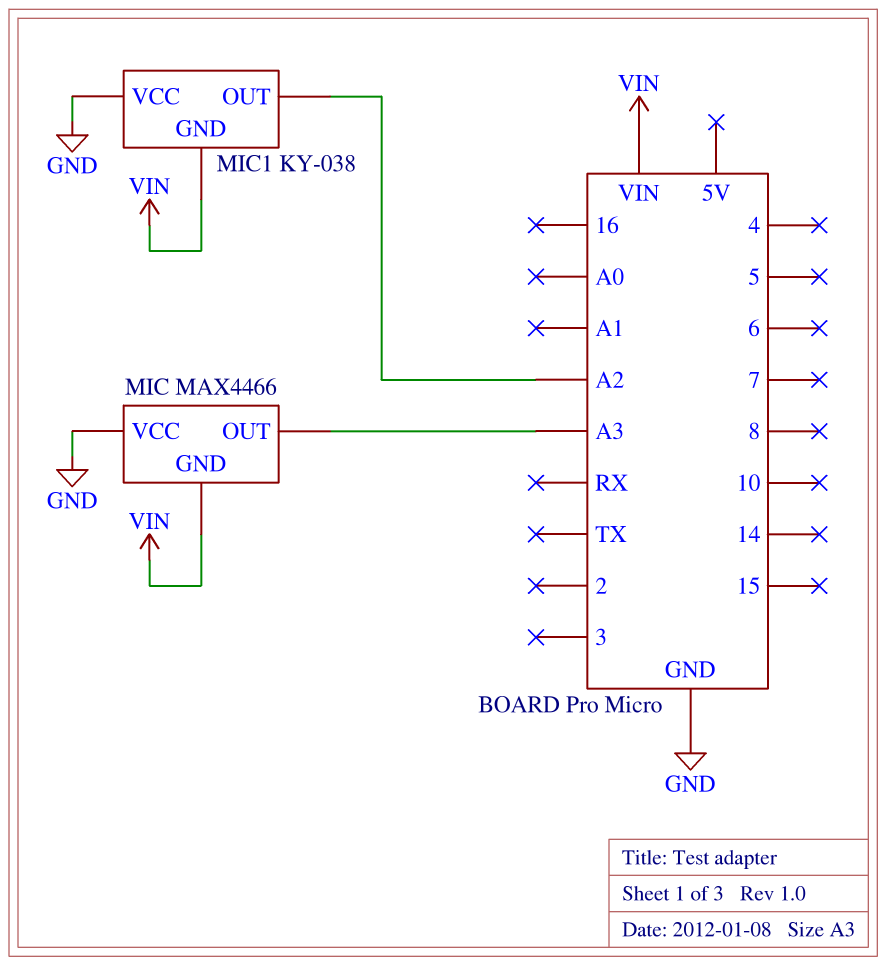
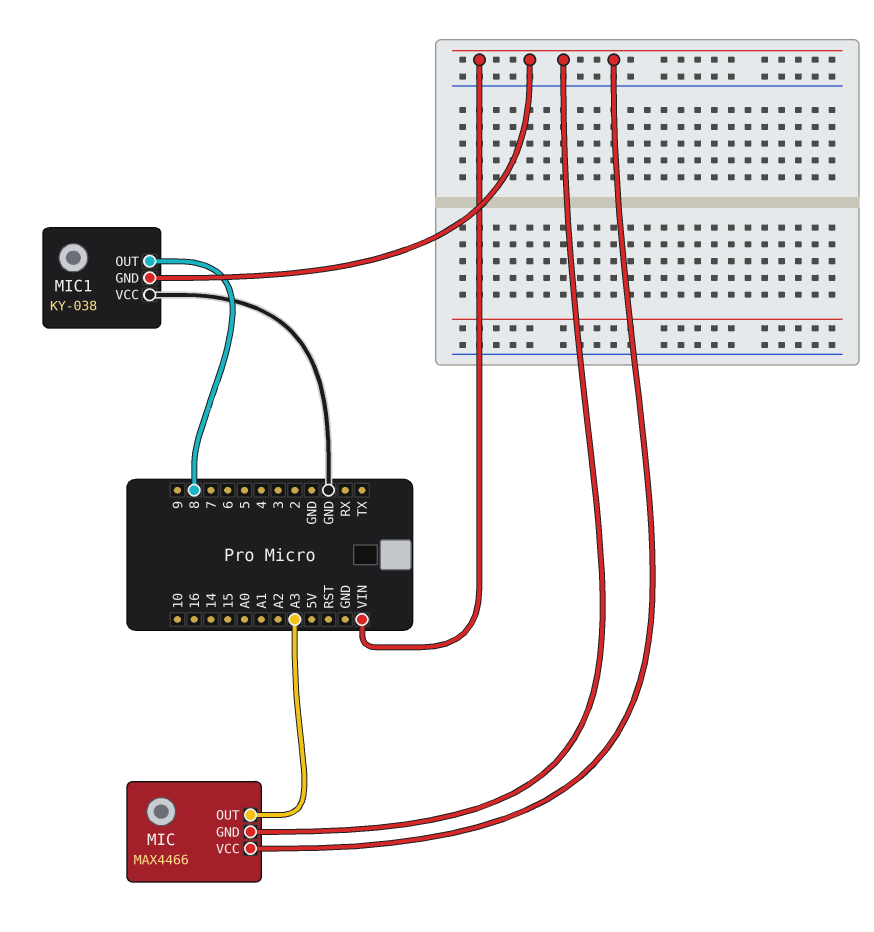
MIC pin VCC: GND -> VIN
MIC1 pin OUT: A2 -> 8

